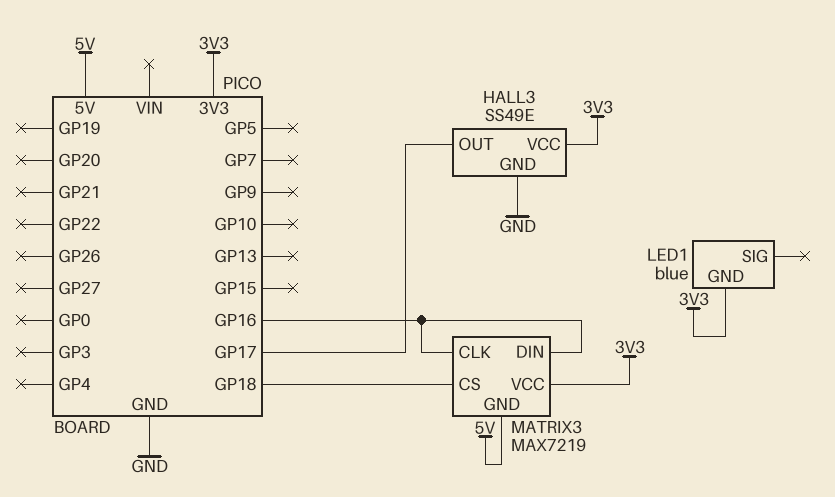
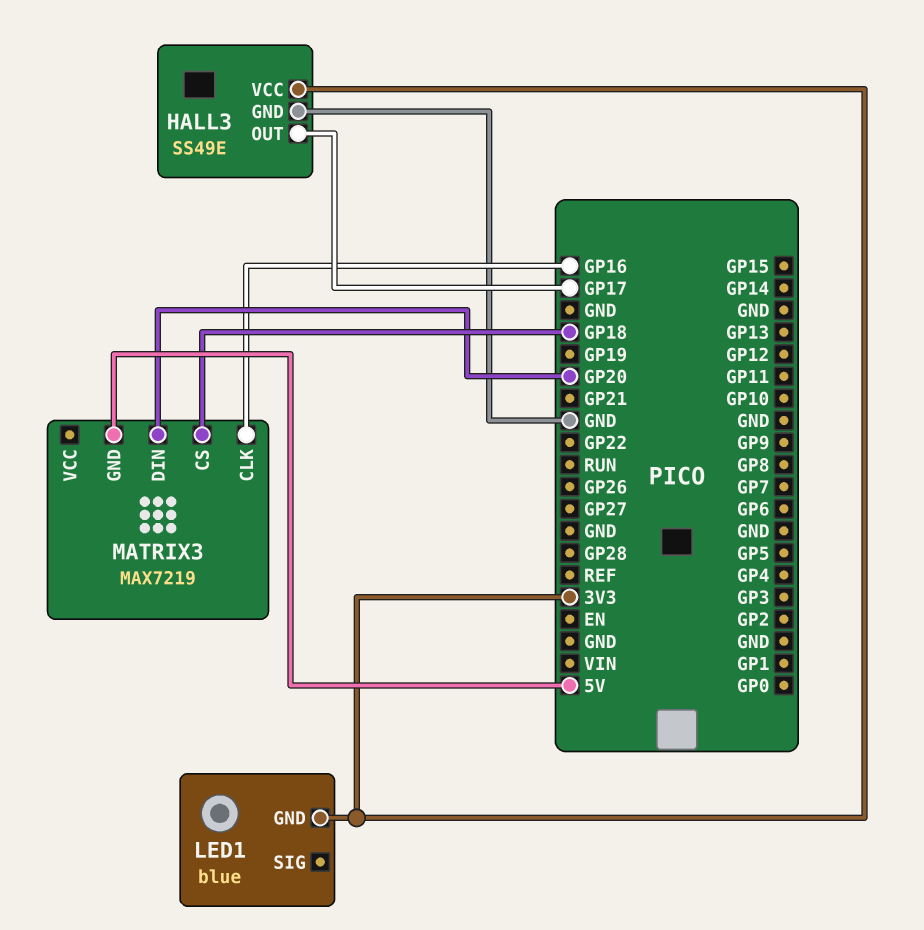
MATRIX3 pin DIN: GP16 -> GP20
MATRIX3 pin VCC: 3V3 -> none

